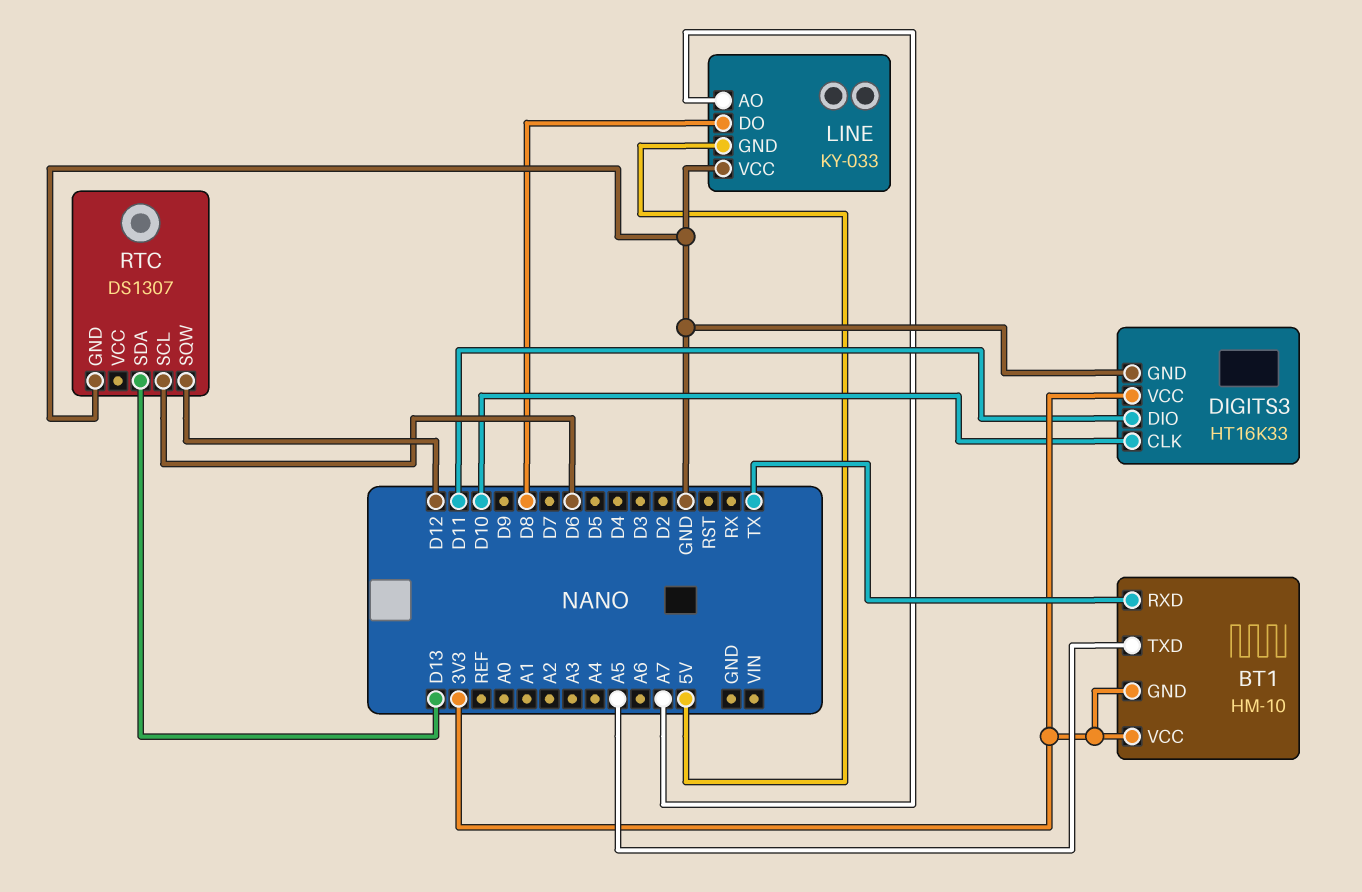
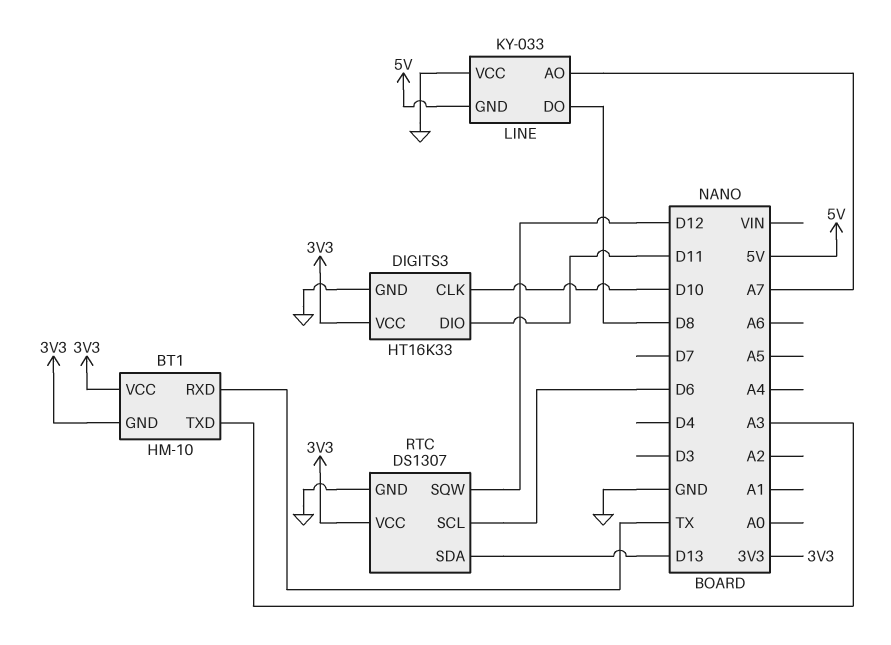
BT1 pin TXD: A5 -> A3
RTC pin VCC: none -> 3V3

